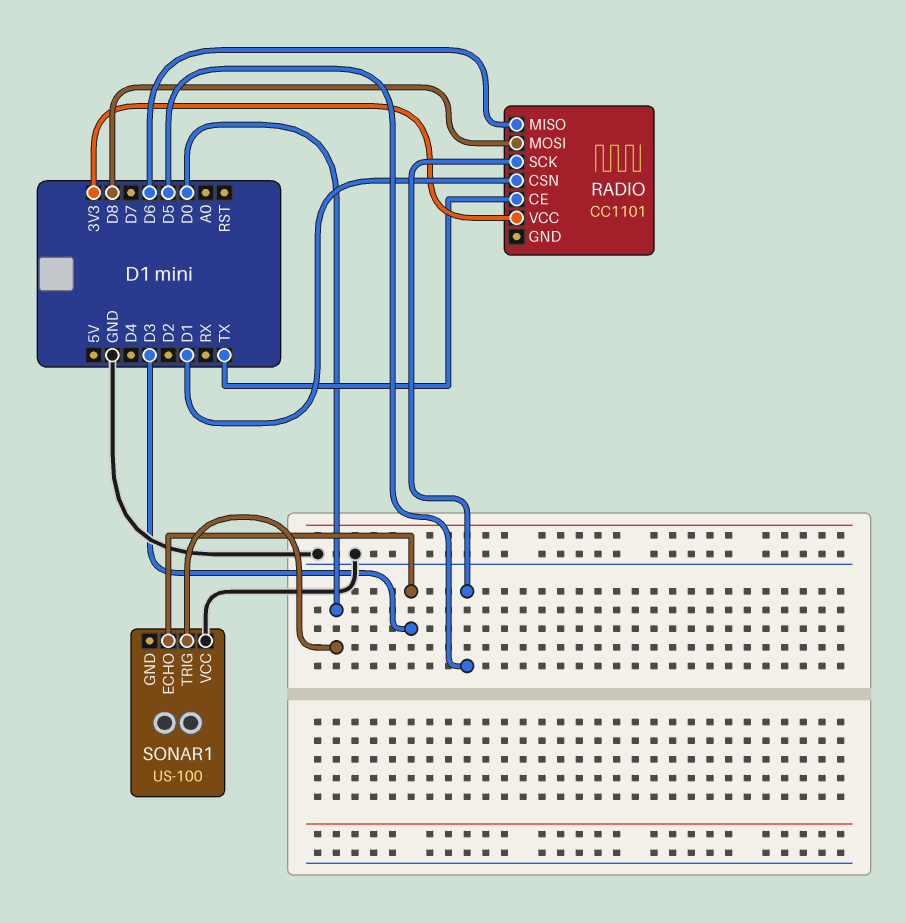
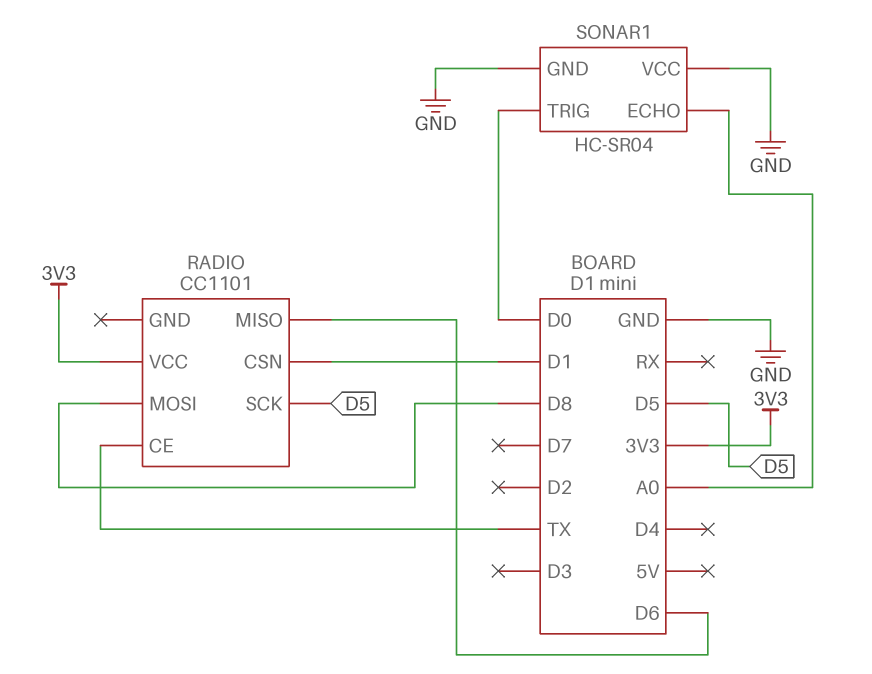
SONAR1: US-100 -> HC-SR04
SONAR1 pin ECHO: D3 -> A0
SONAR1 pin GND: none -> GND

